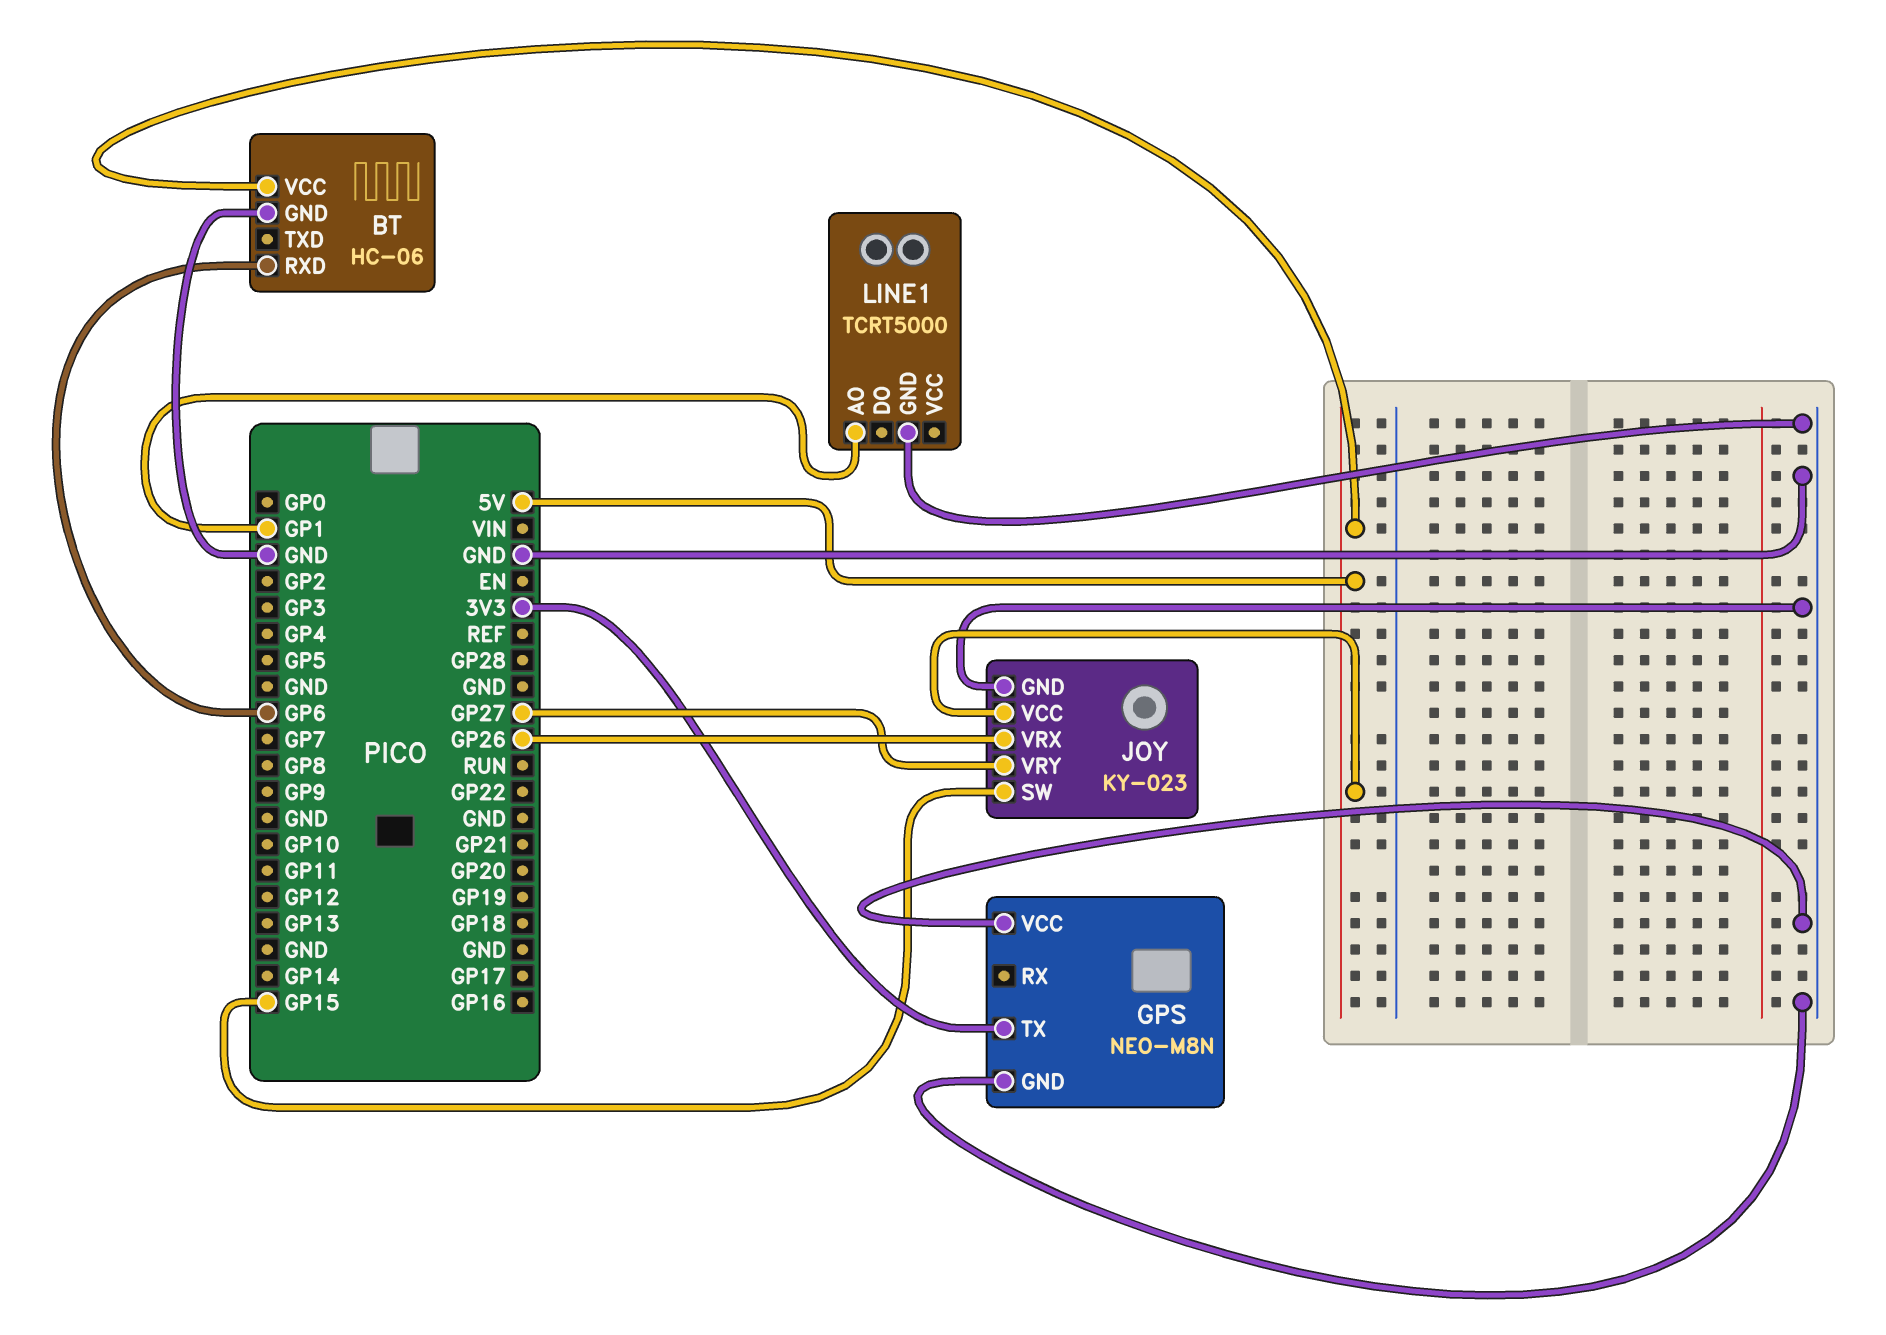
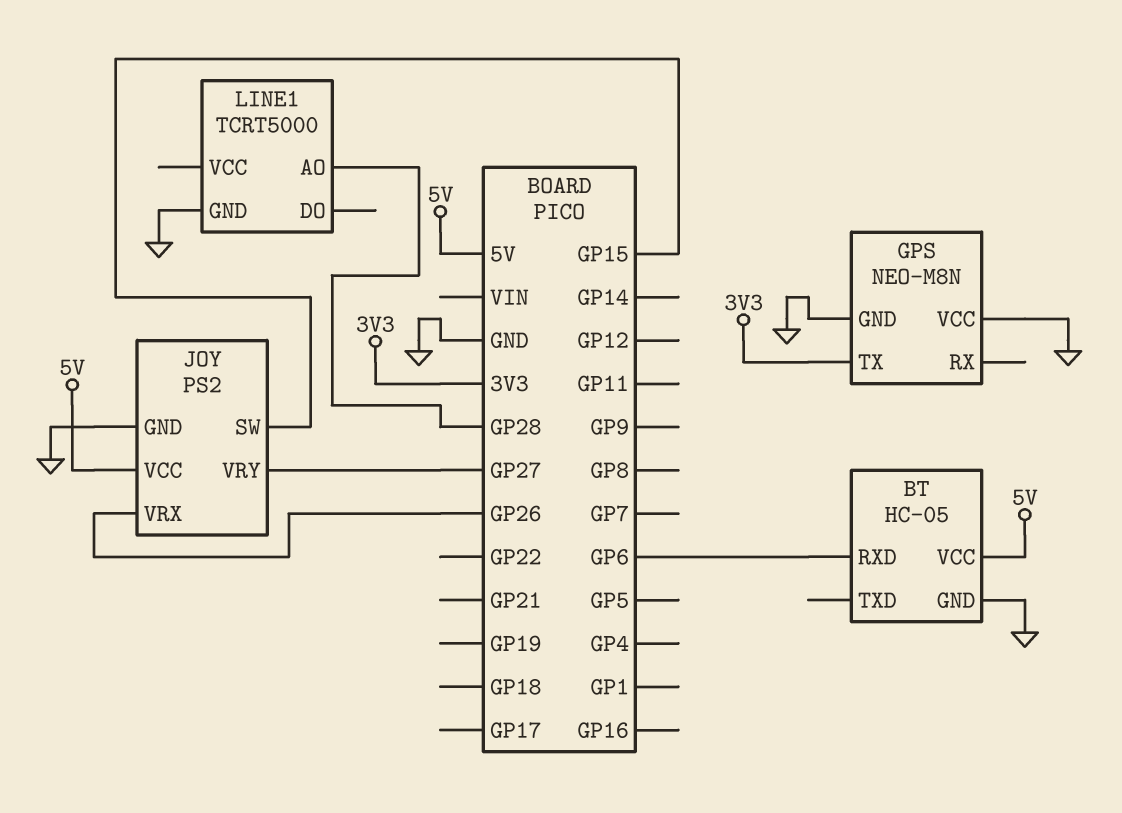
BT: HC-06 -> HC-05
JOY: KY-023 -> PS2
LINE1 pin AO: GP1 -> GP28

